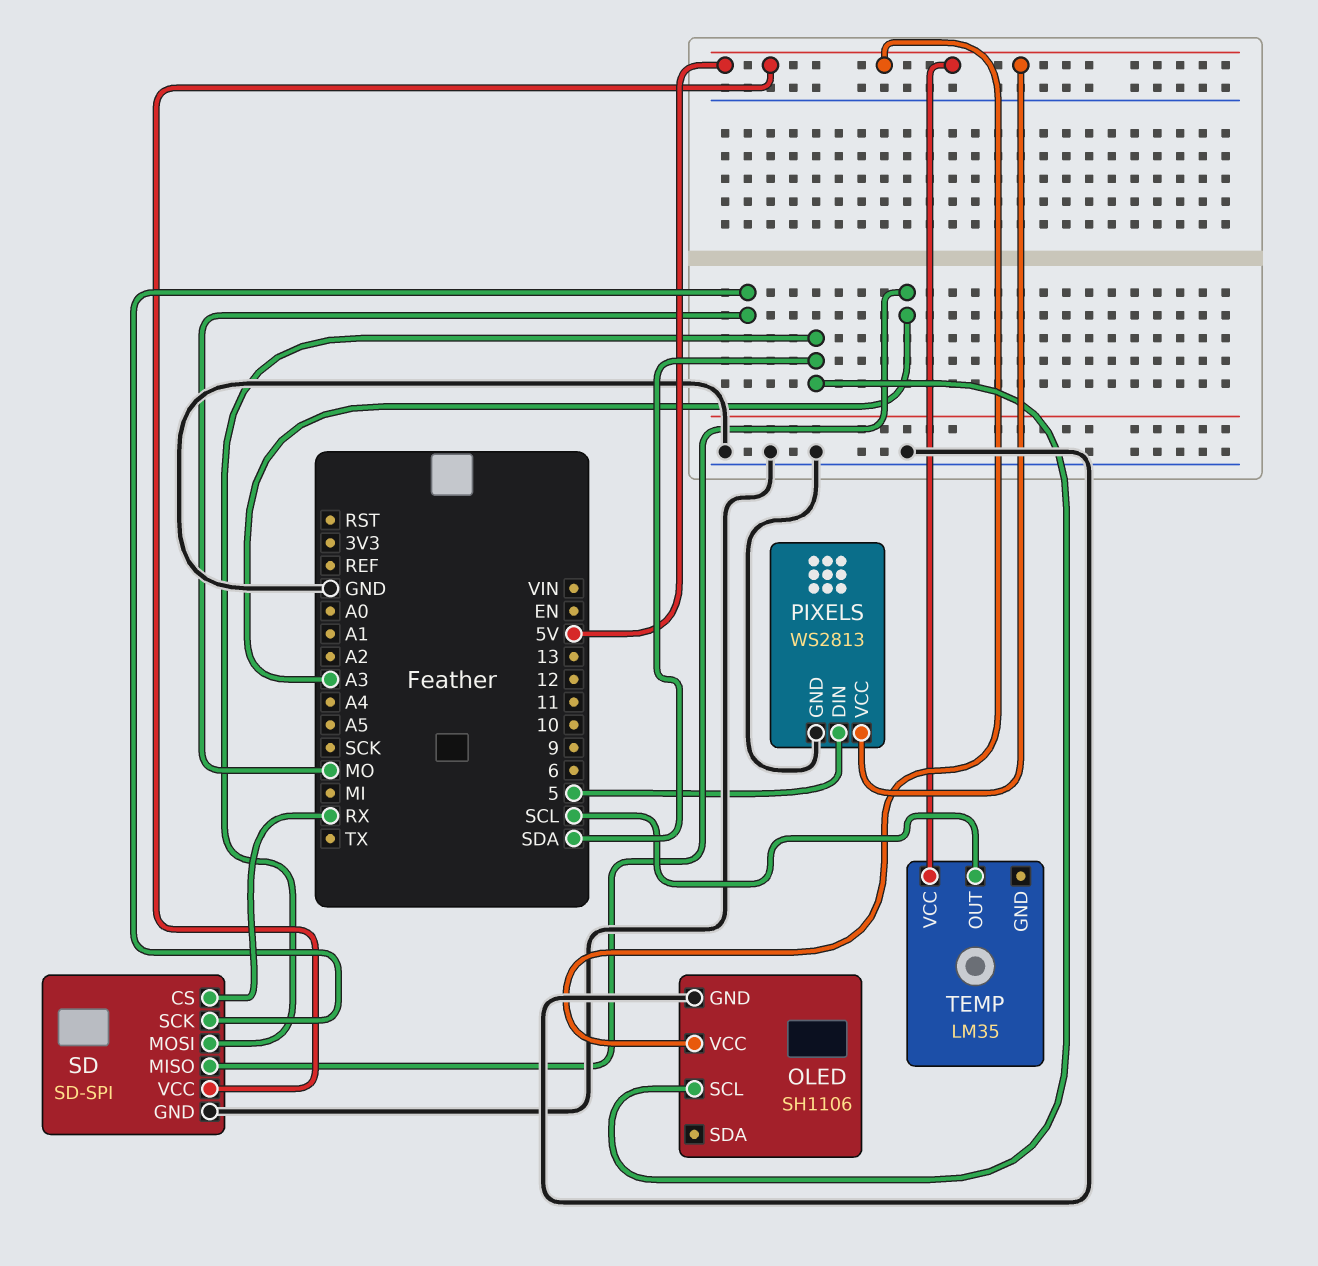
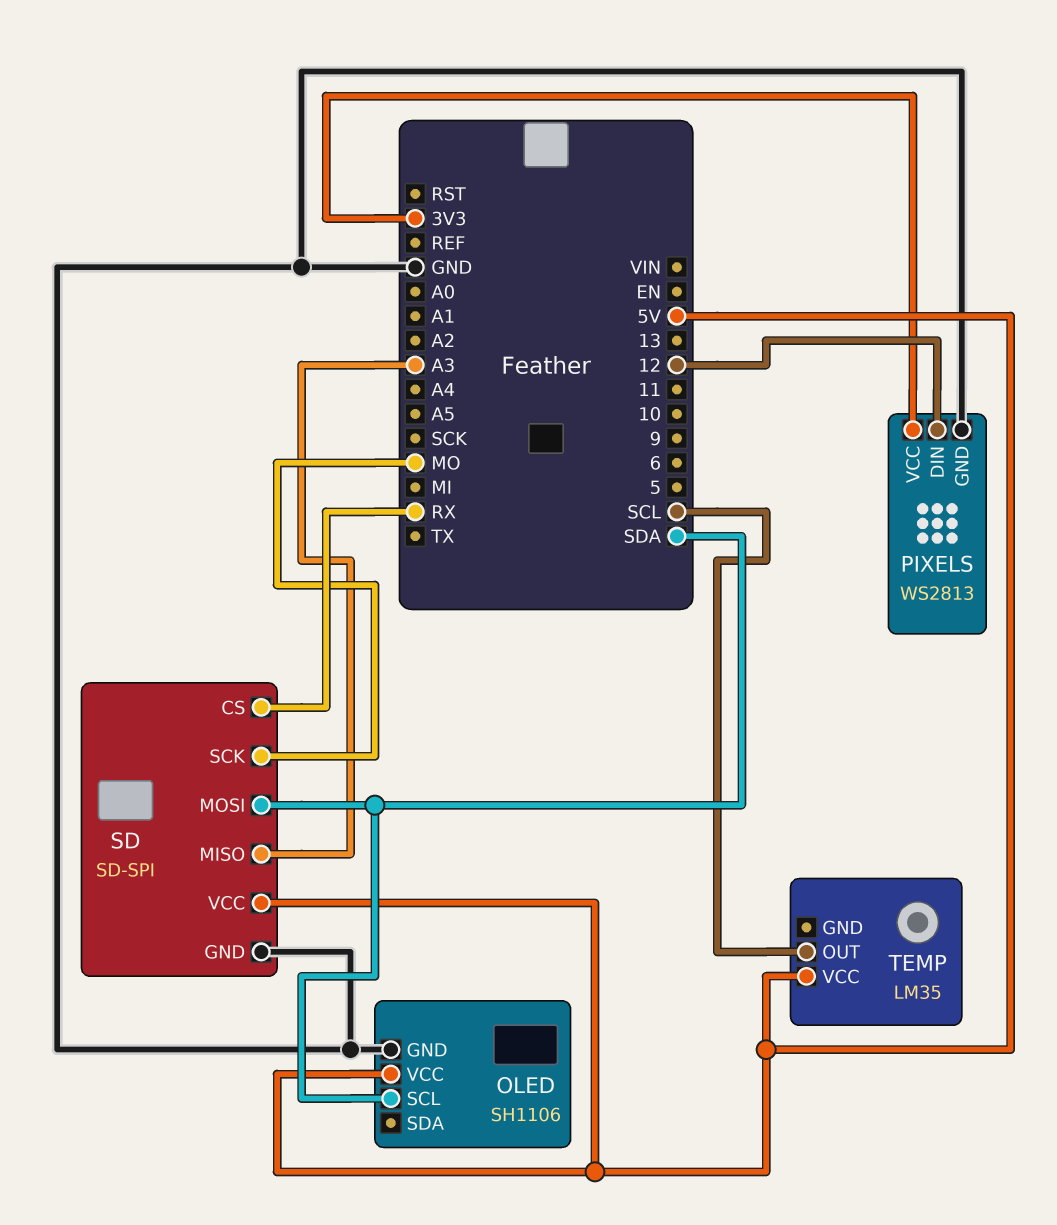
PIXELS pin DIN: 5 -> 12
PIXELS pin VCC: 5V -> 3V3

